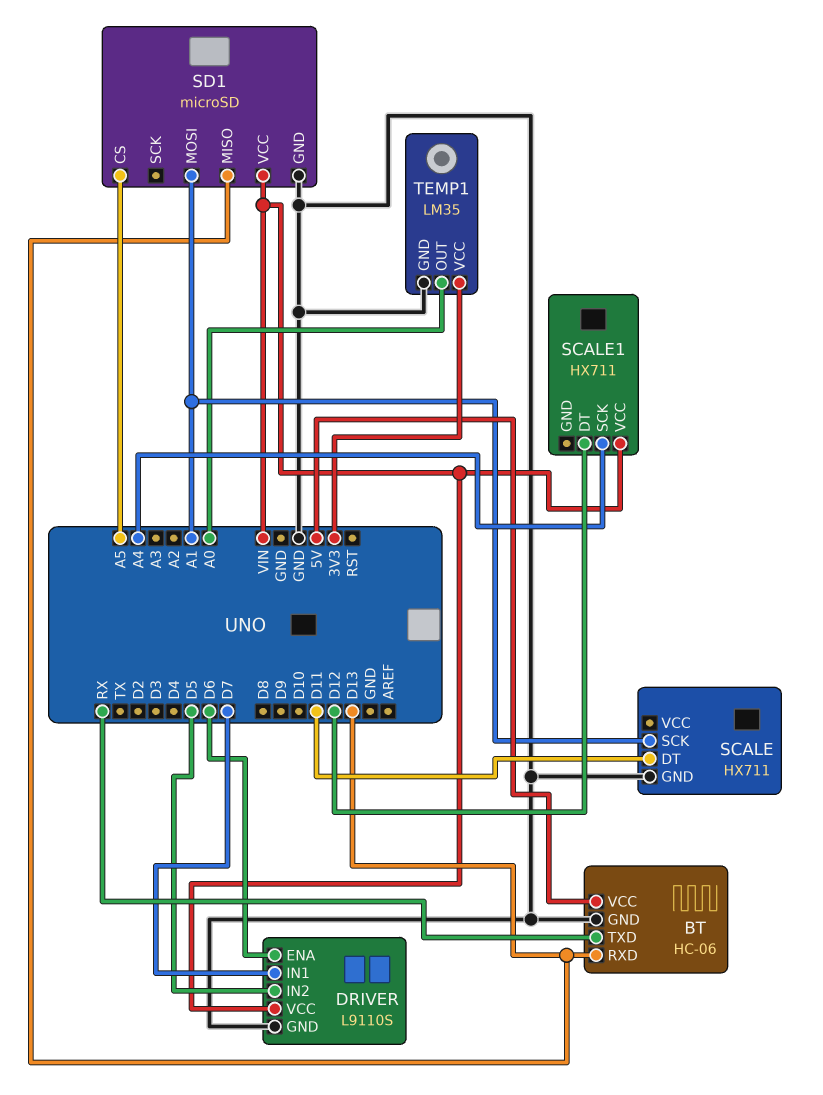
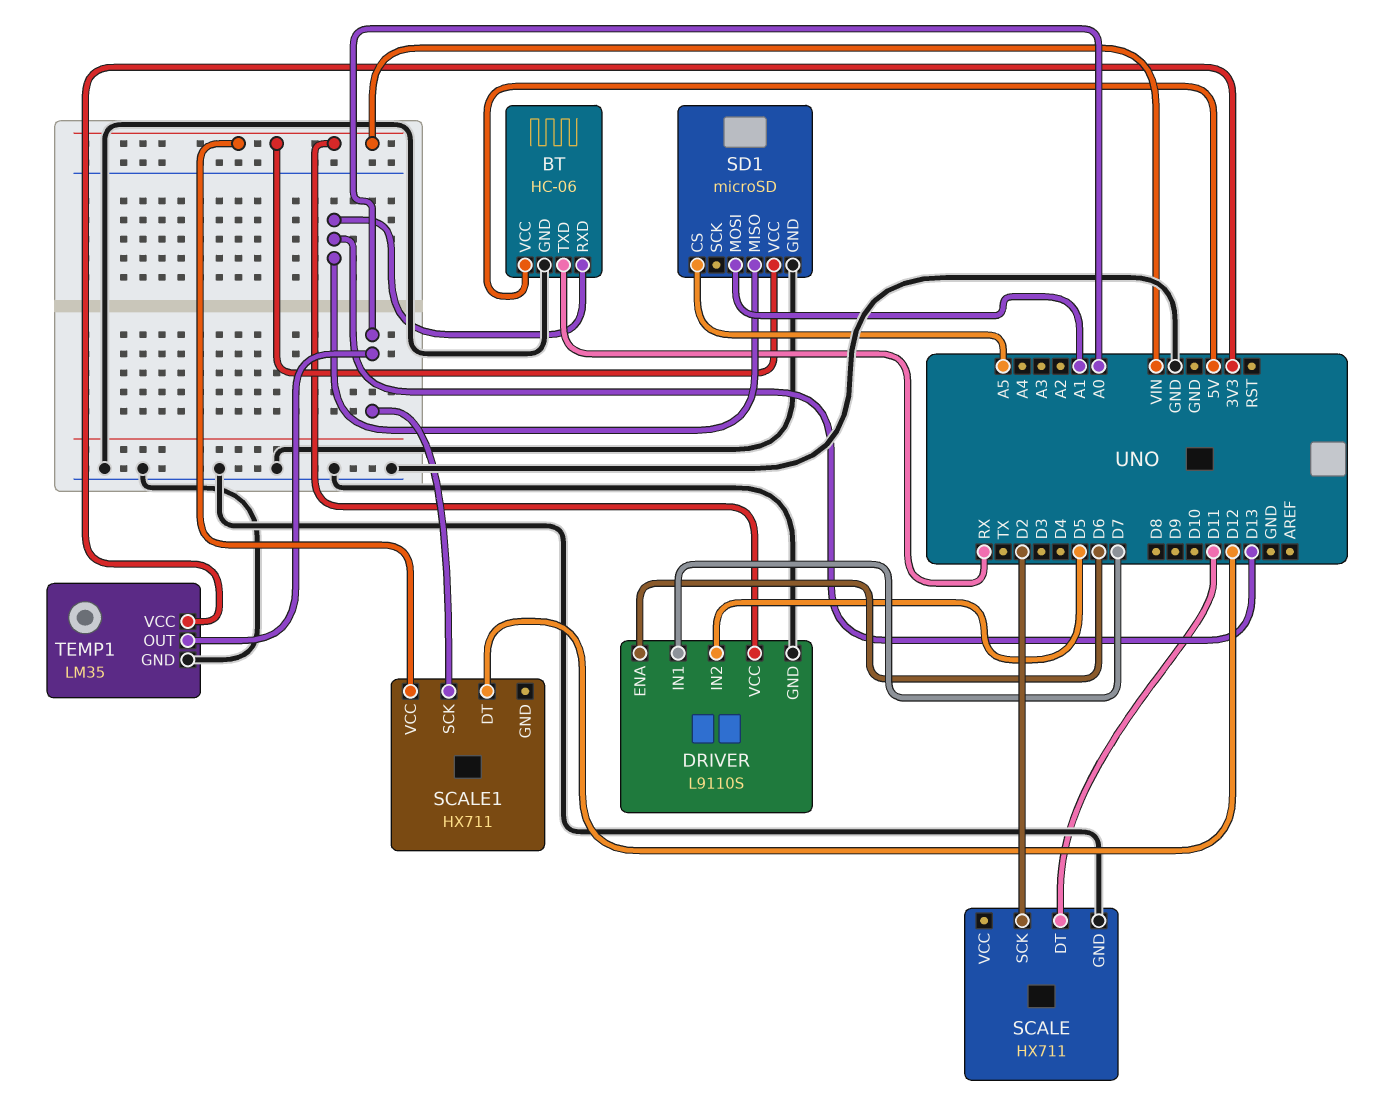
SCALE pin SCK: A1 -> D2
SCALE1 pin SCK: A4 -> A0

